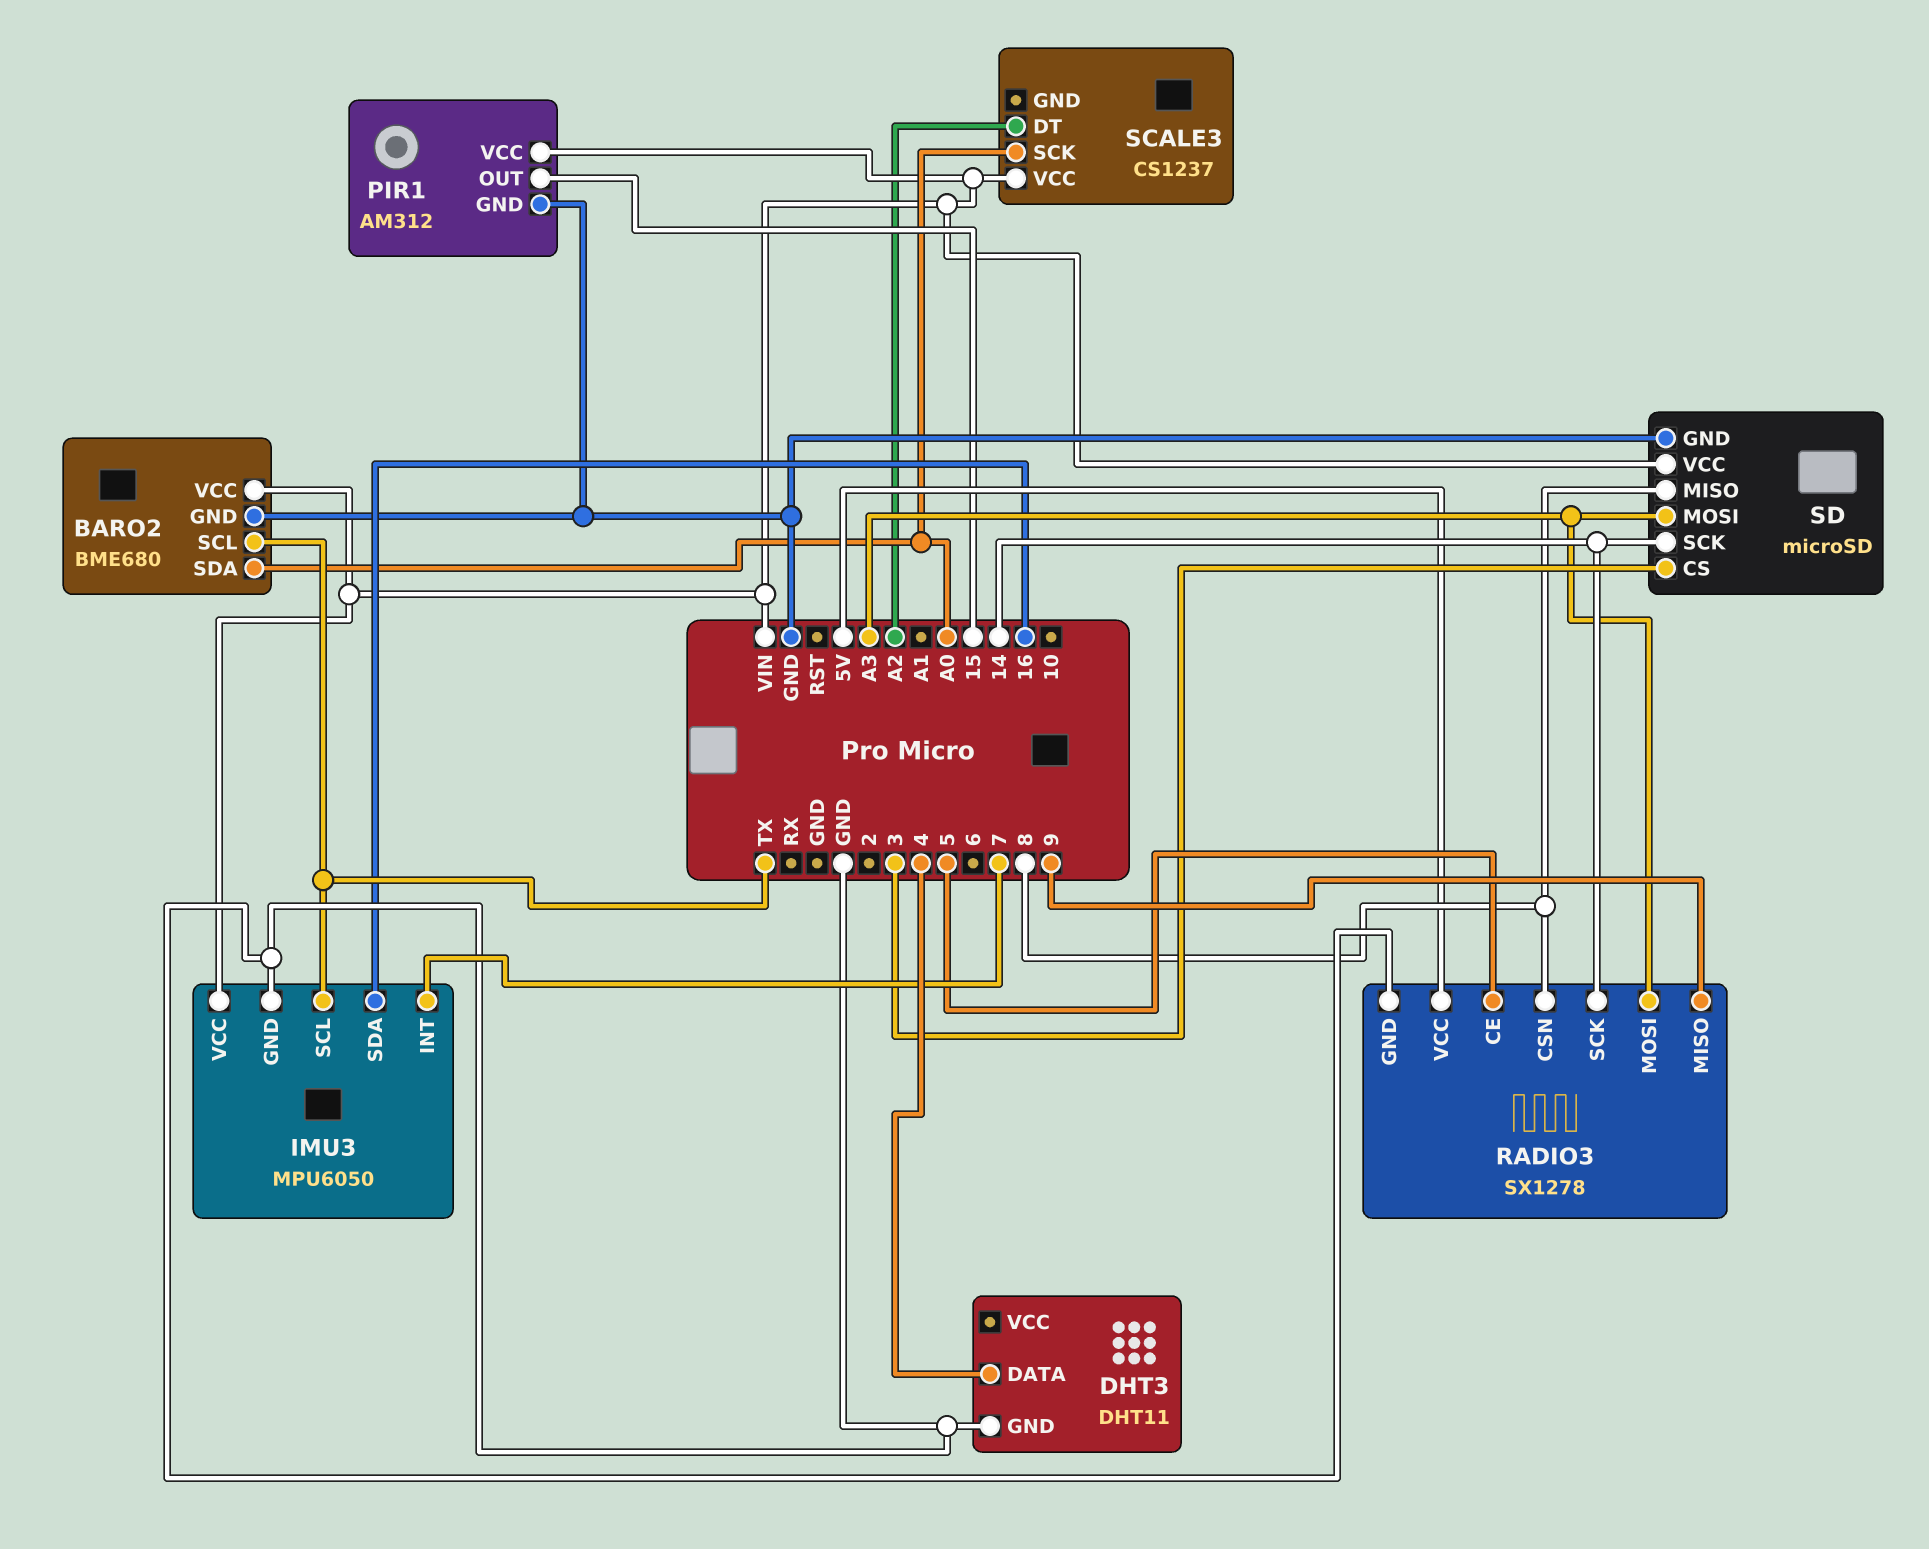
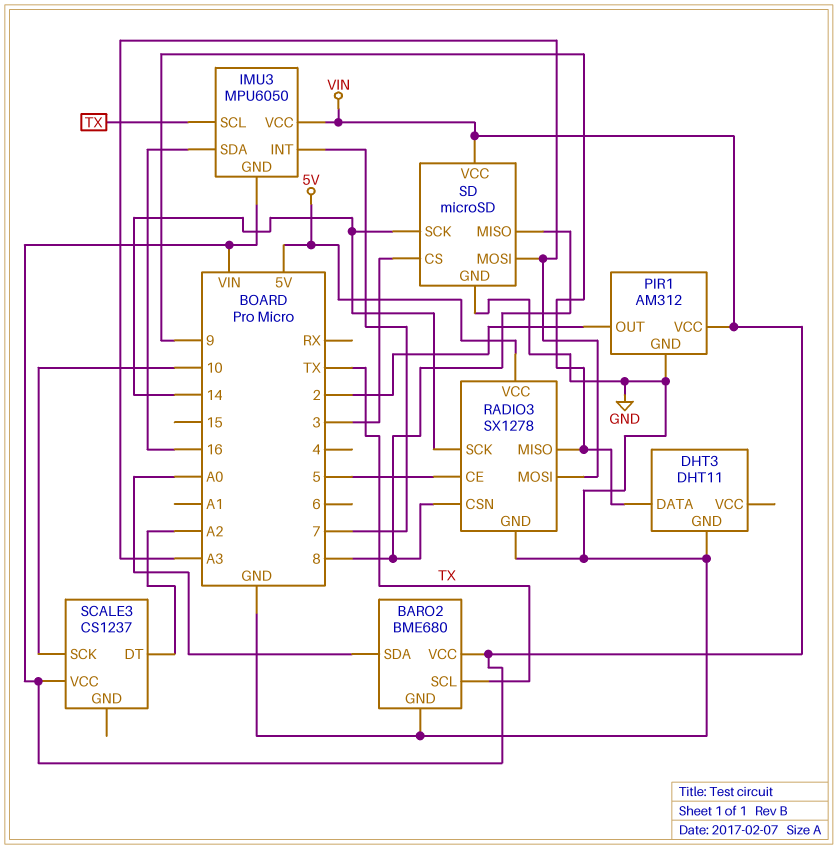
DHT3 pin DATA: 4 -> 9
IMU3 pin GND: GND -> VIN
PIR1 pin OUT: 15 -> 2
SCALE3 pin SCK: A0 -> 10

